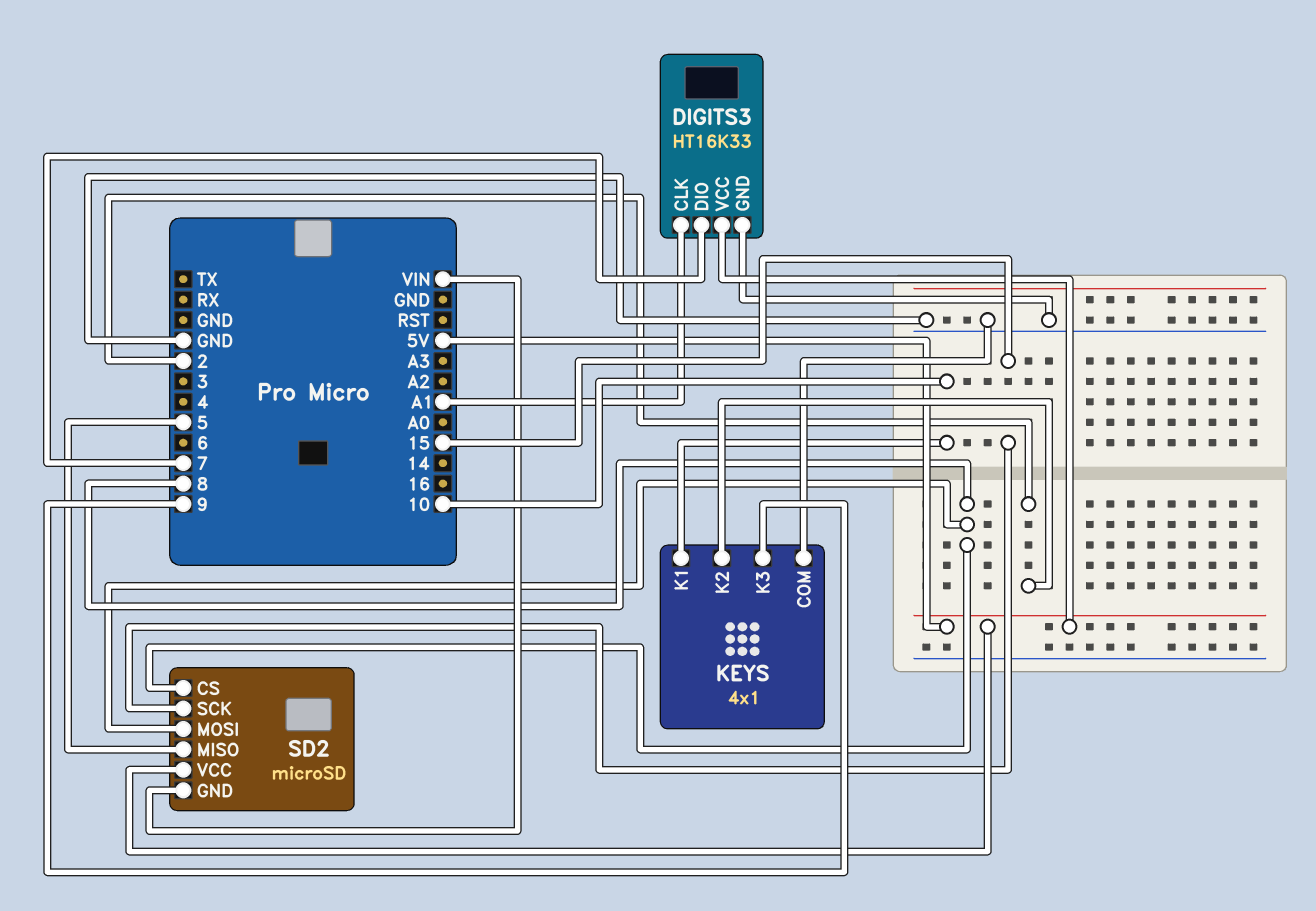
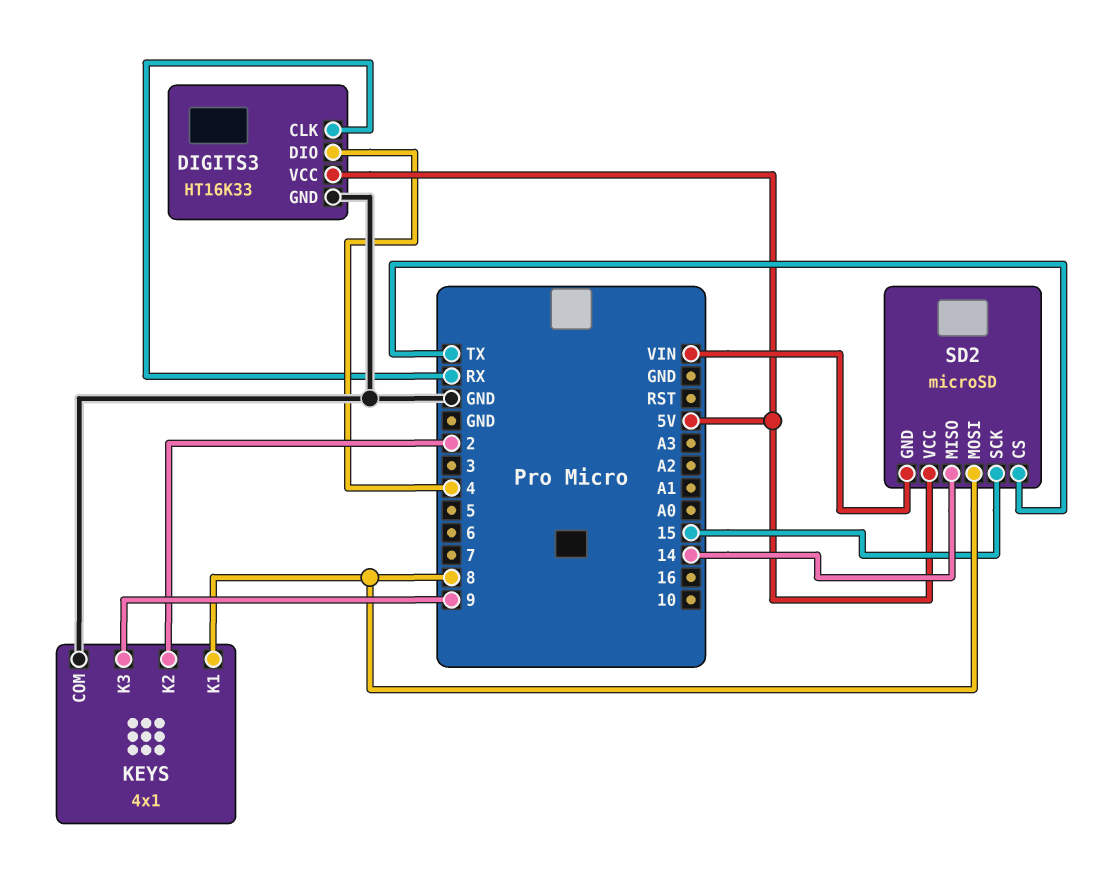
DIGITS3 pin CLK: A1 -> RX
DIGITS3 pin DIO: 7 -> 4
KEYS pin K1: 10 -> 8
SD2 pin CS: 8 -> TX
SD2 pin MISO: 5 -> 14

